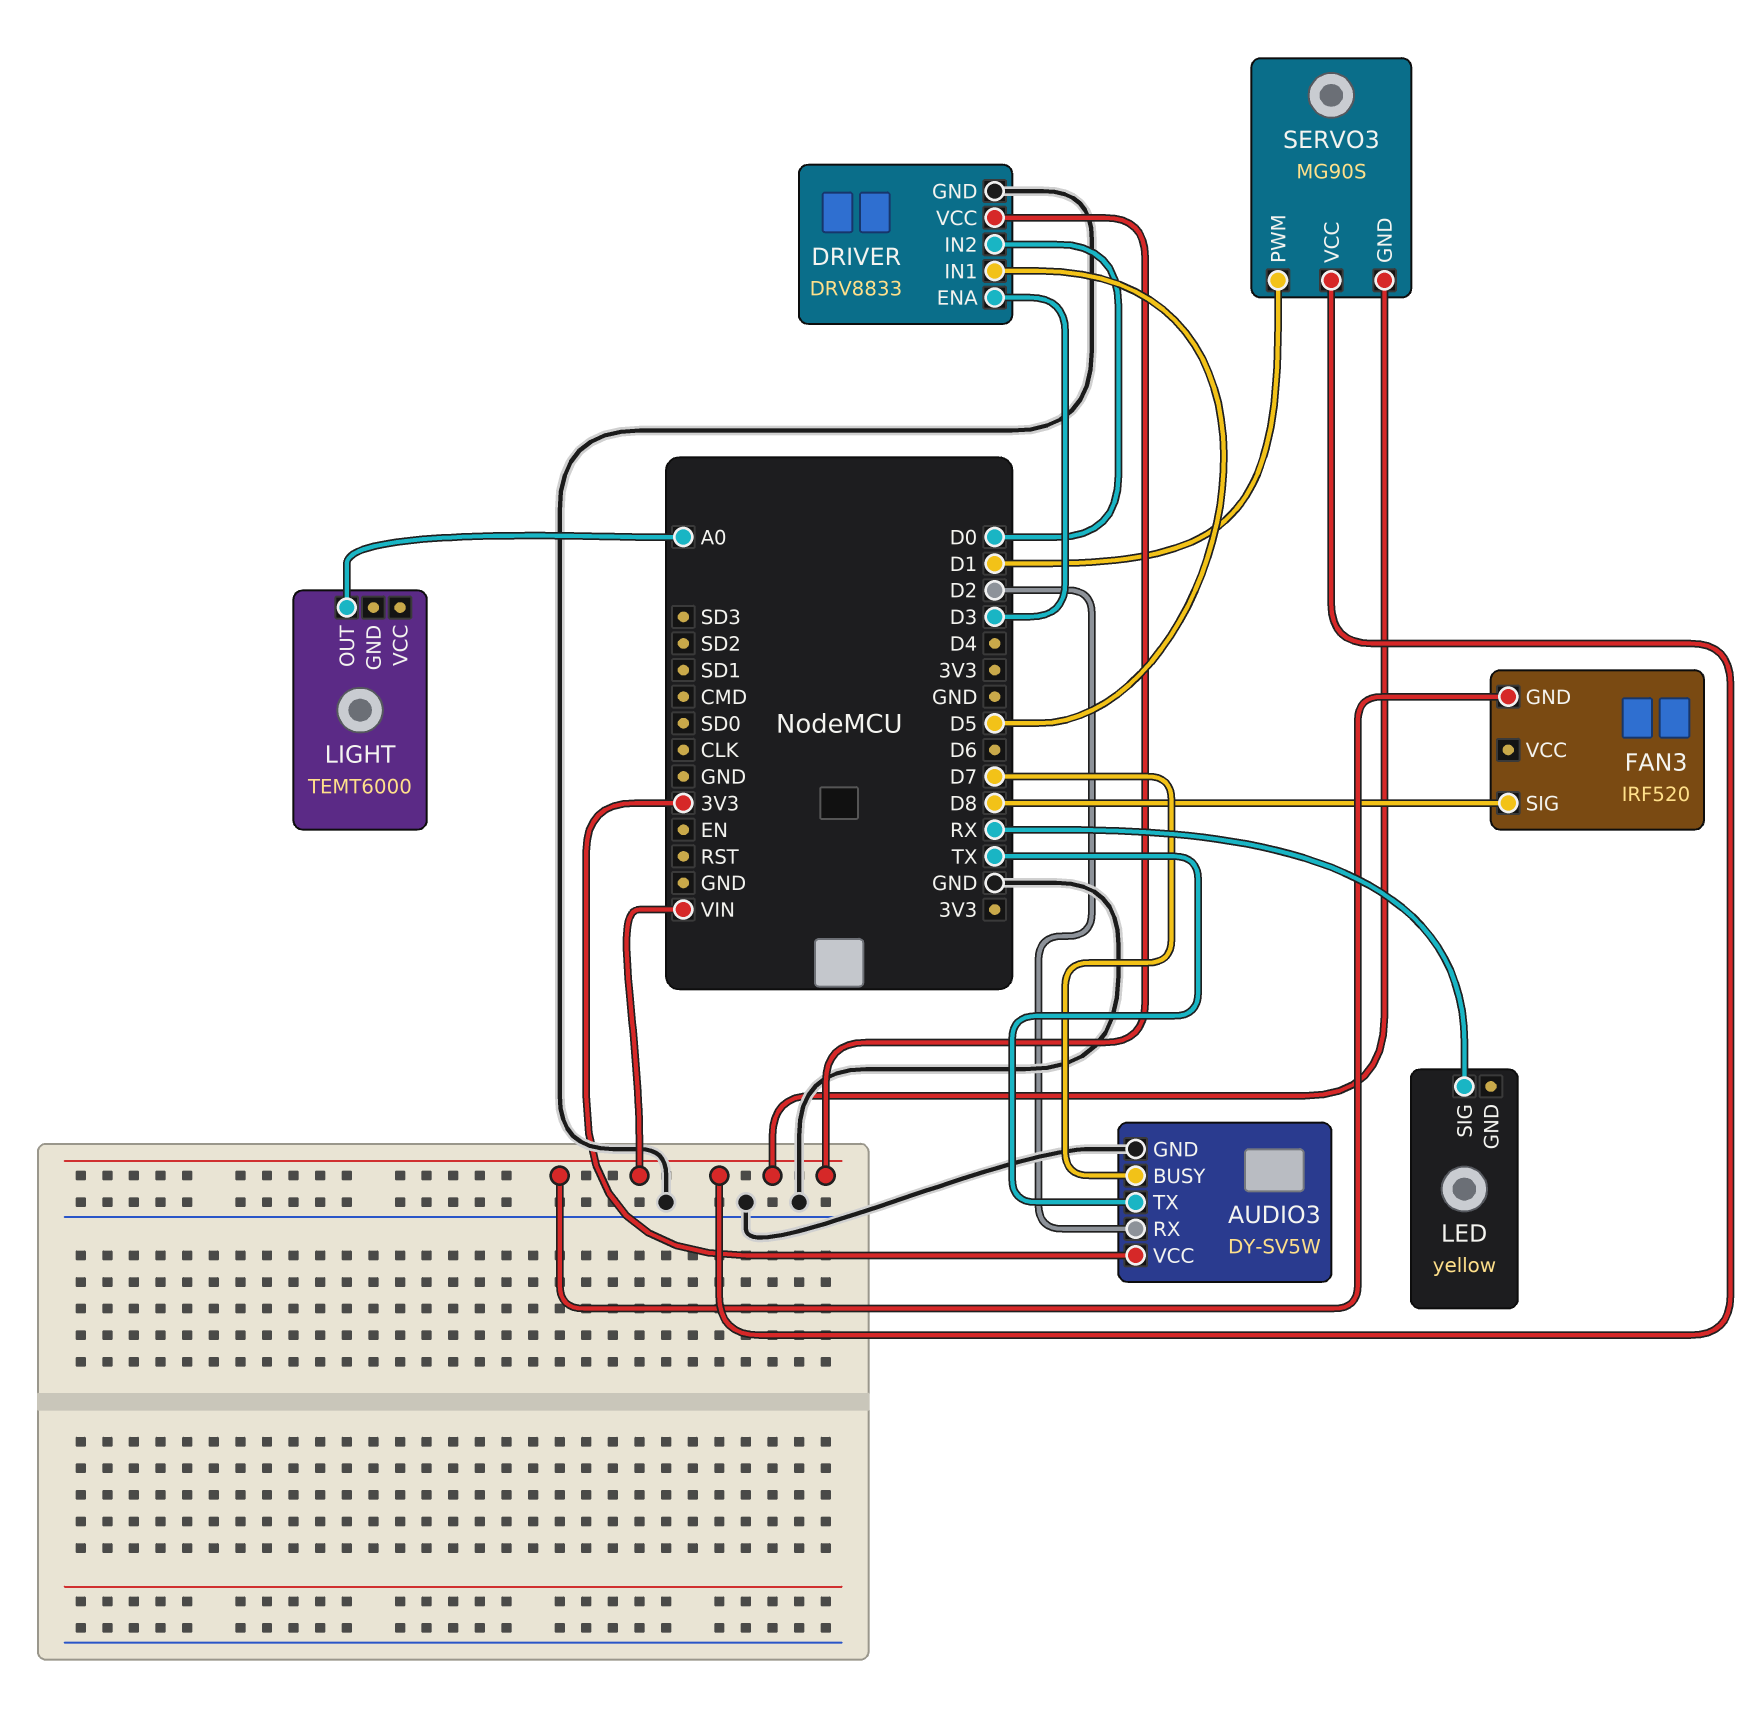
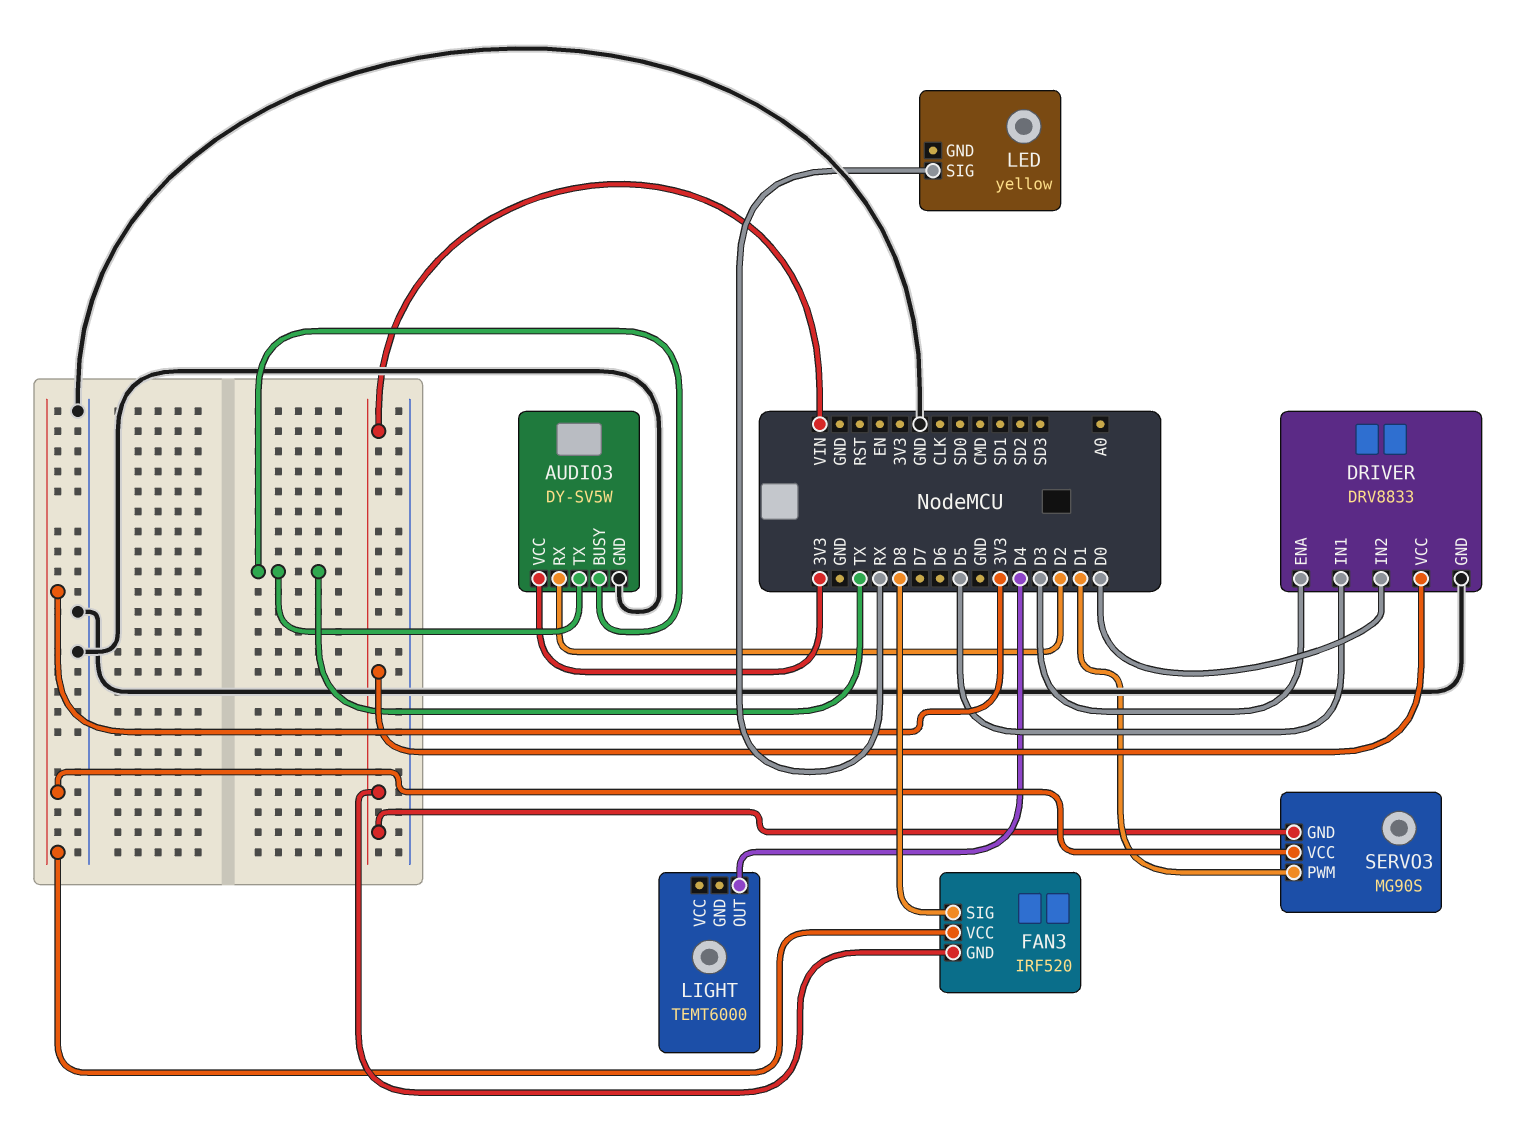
AUDIO3 pin BUSY: D7 -> TX
FAN3 pin VCC: none -> 3V3
LIGHT pin OUT: A0 -> D4
SERVO3 pin VCC: VIN -> 3V3

